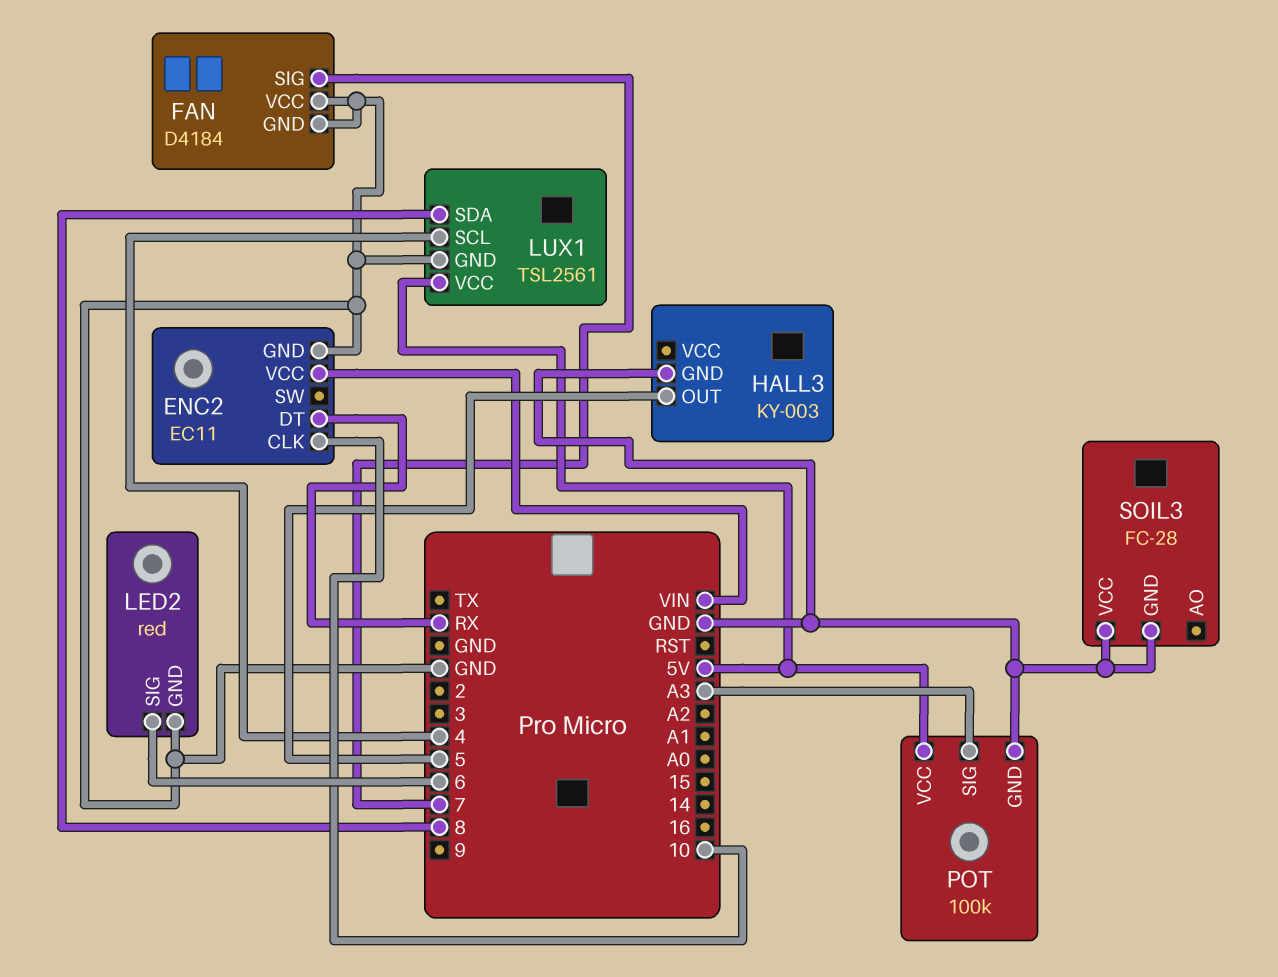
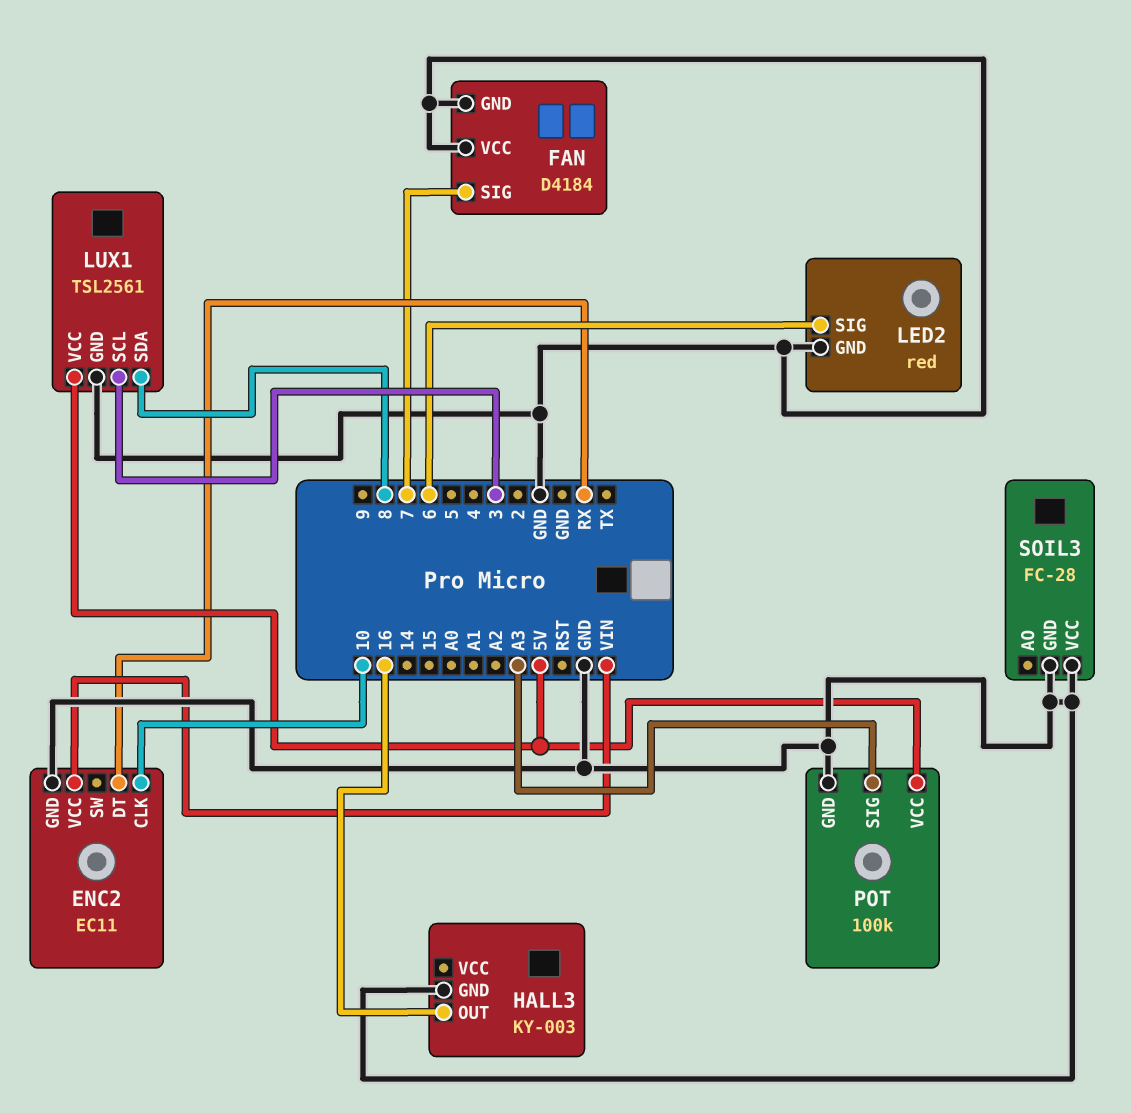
HALL3 pin OUT: 5 -> 16
LUX1 pin SCL: 4 -> 3

